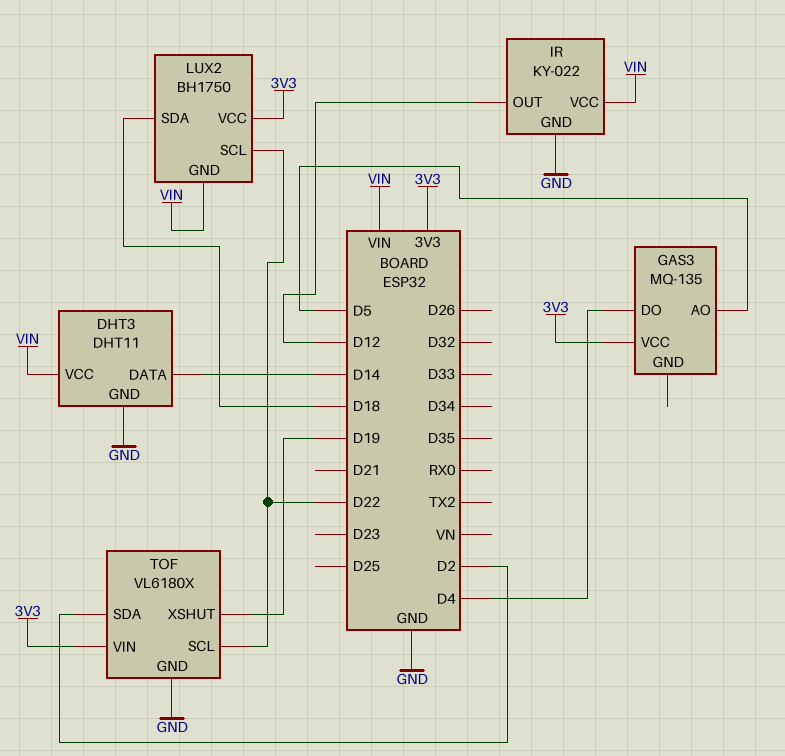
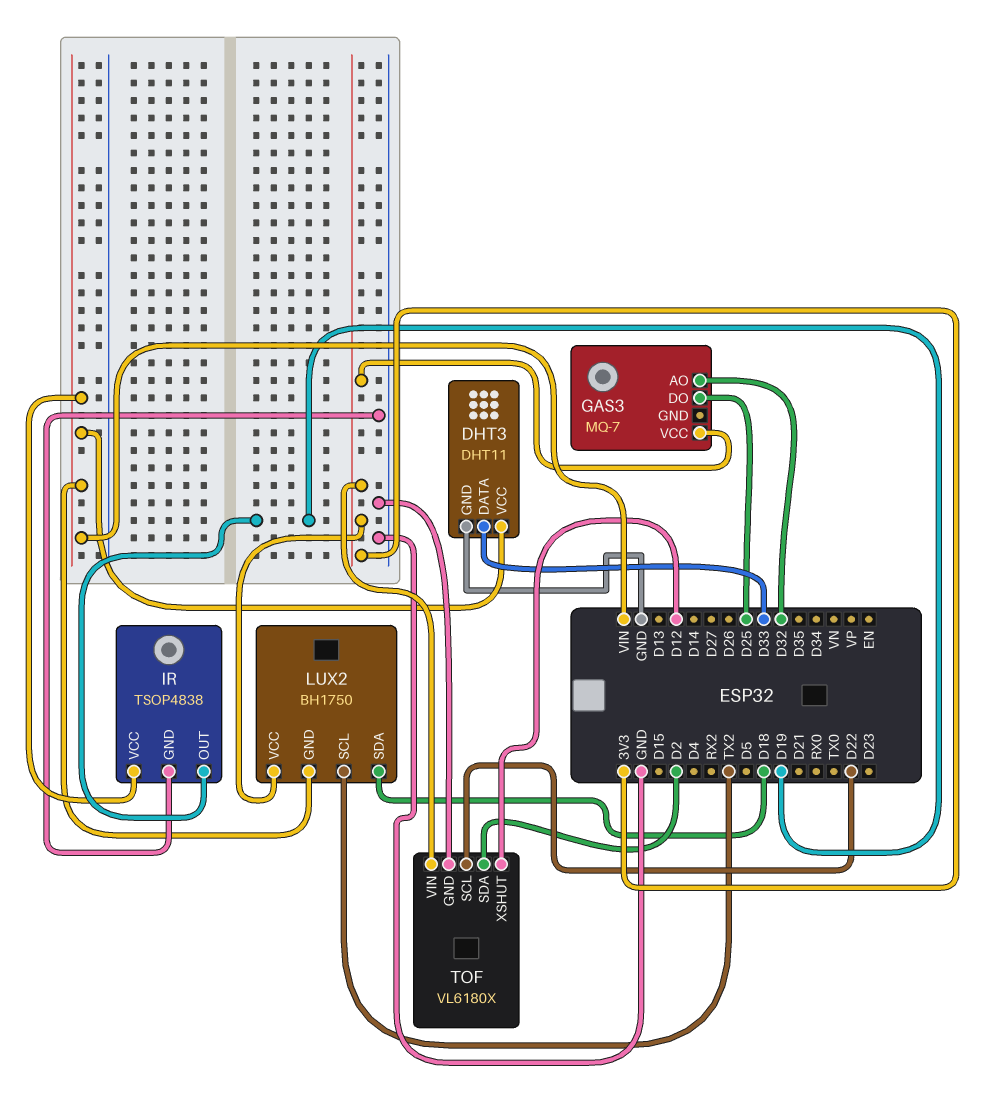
DHT3 pin DATA: D14 -> D33
GAS3: MQ-135 -> MQ-7
GAS3 pin AO: D5 -> D32
GAS3 pin DO: D4 -> D25
IR: KY-022 -> TSOP4838
IR pin OUT: D12 -> D19
LUX2 pin SCL: D22 -> TX2
TOF pin XSHUT: D19 -> D12

